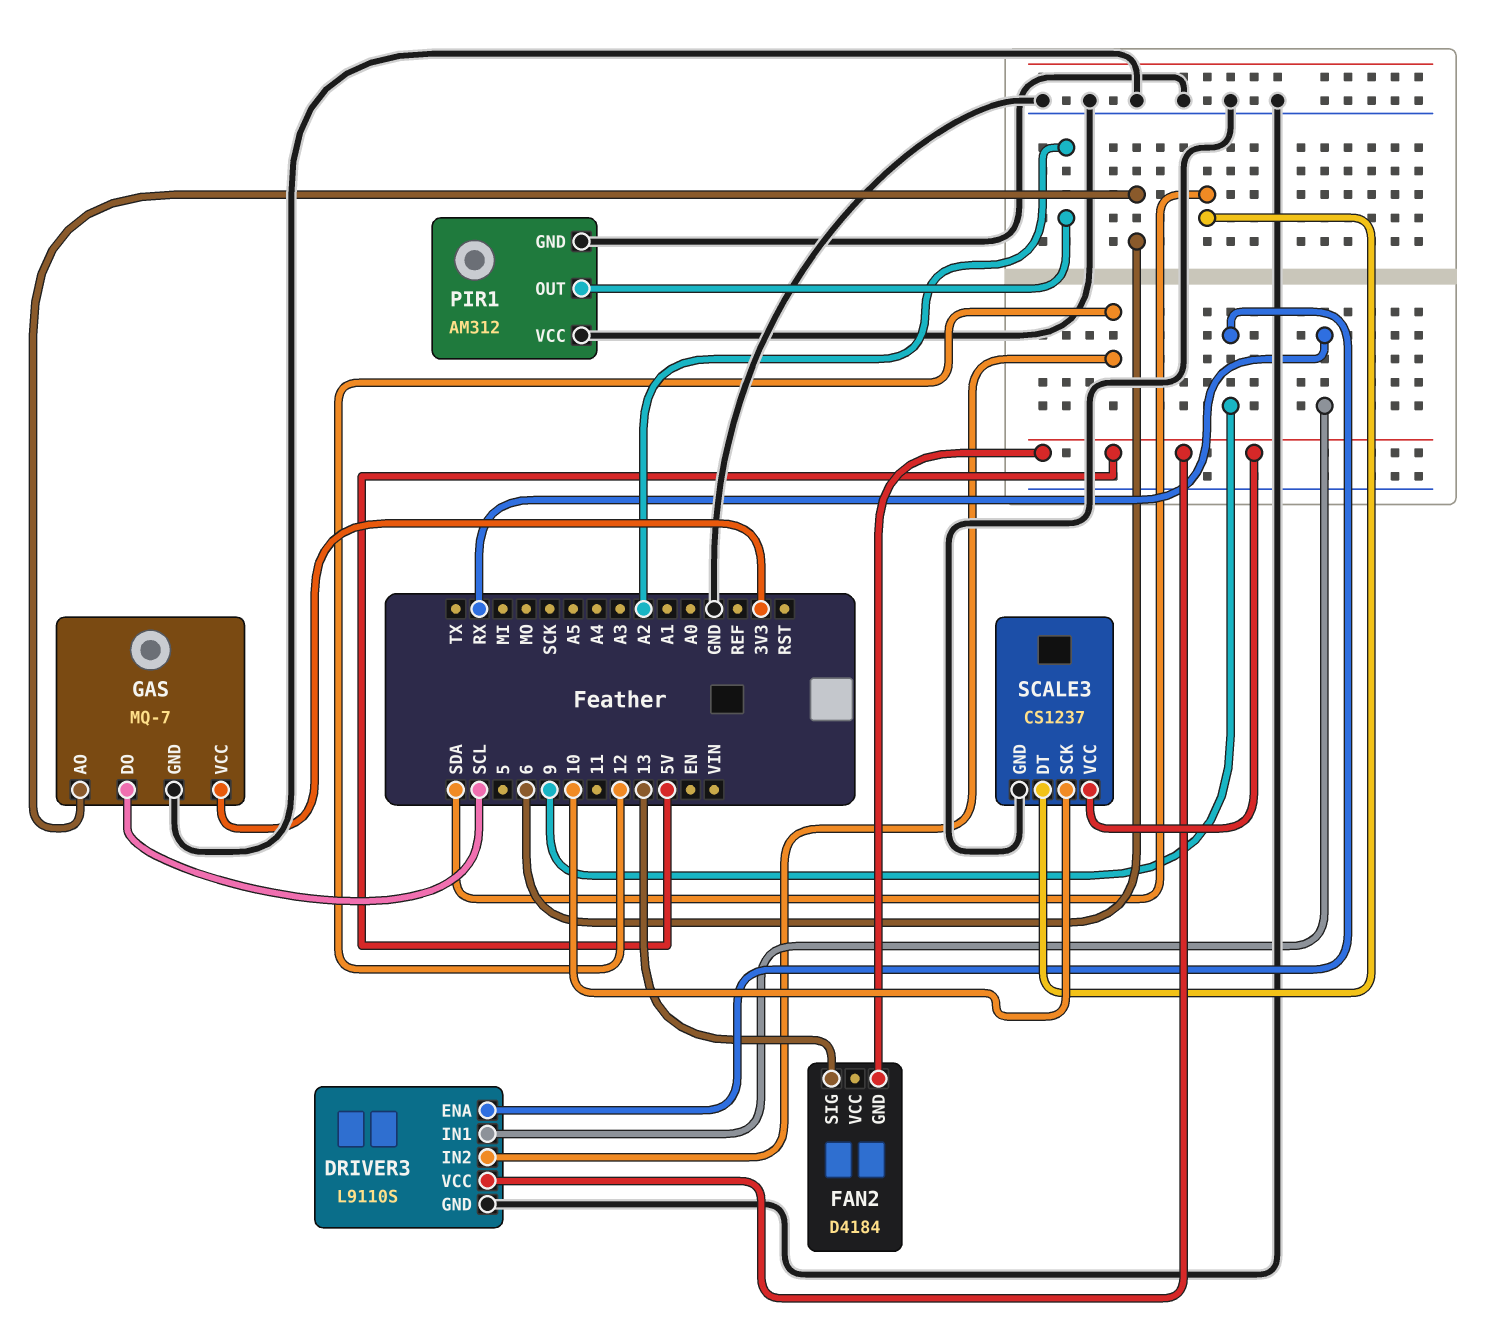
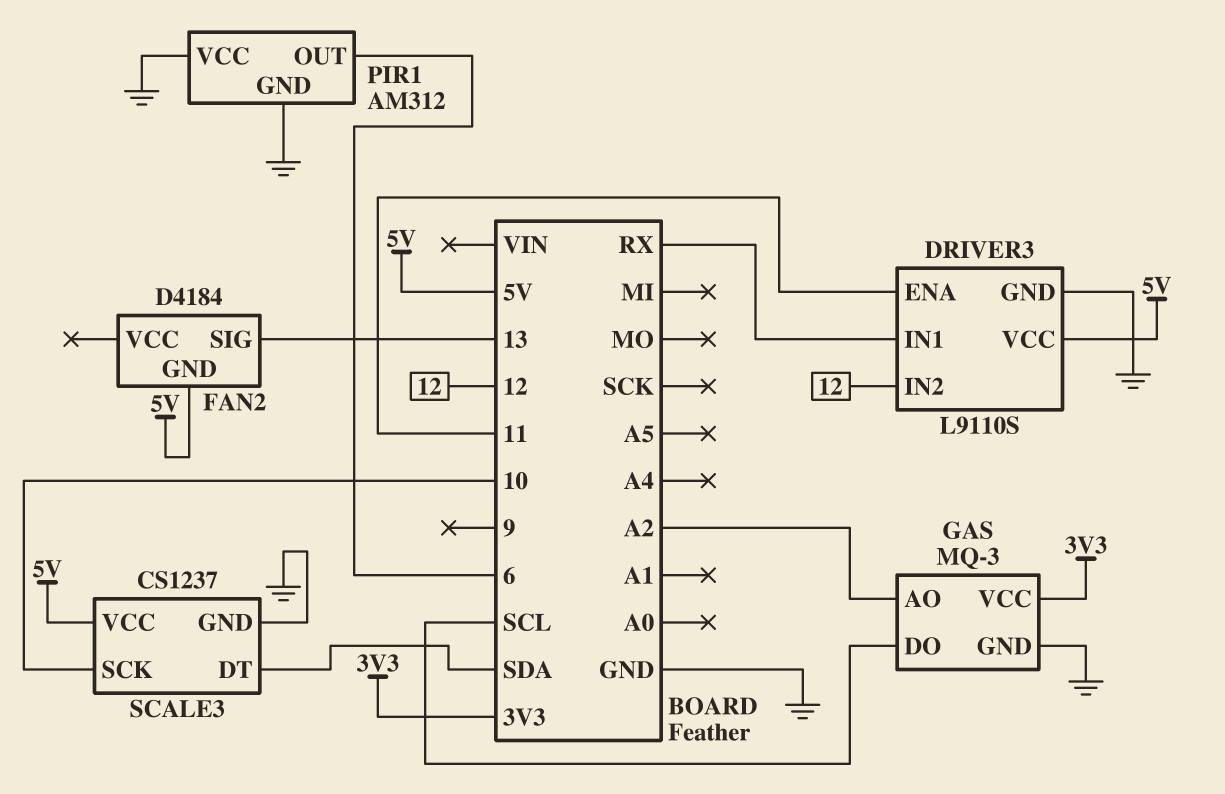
DRIVER3 pin ENA: 9 -> 11
GAS: MQ-7 -> MQ-3
GAS pin AO: 6 -> A2
PIR1 pin OUT: A2 -> 6

